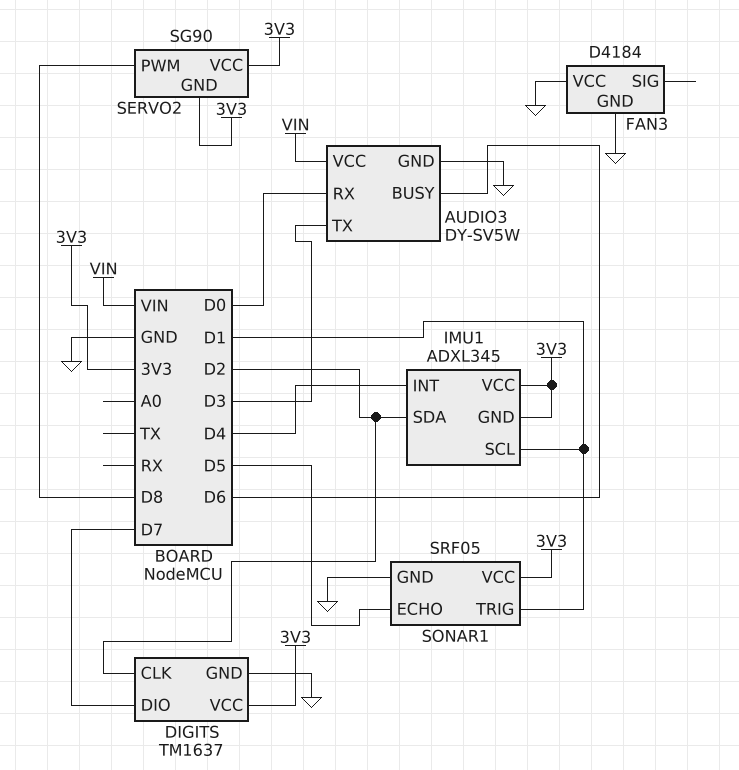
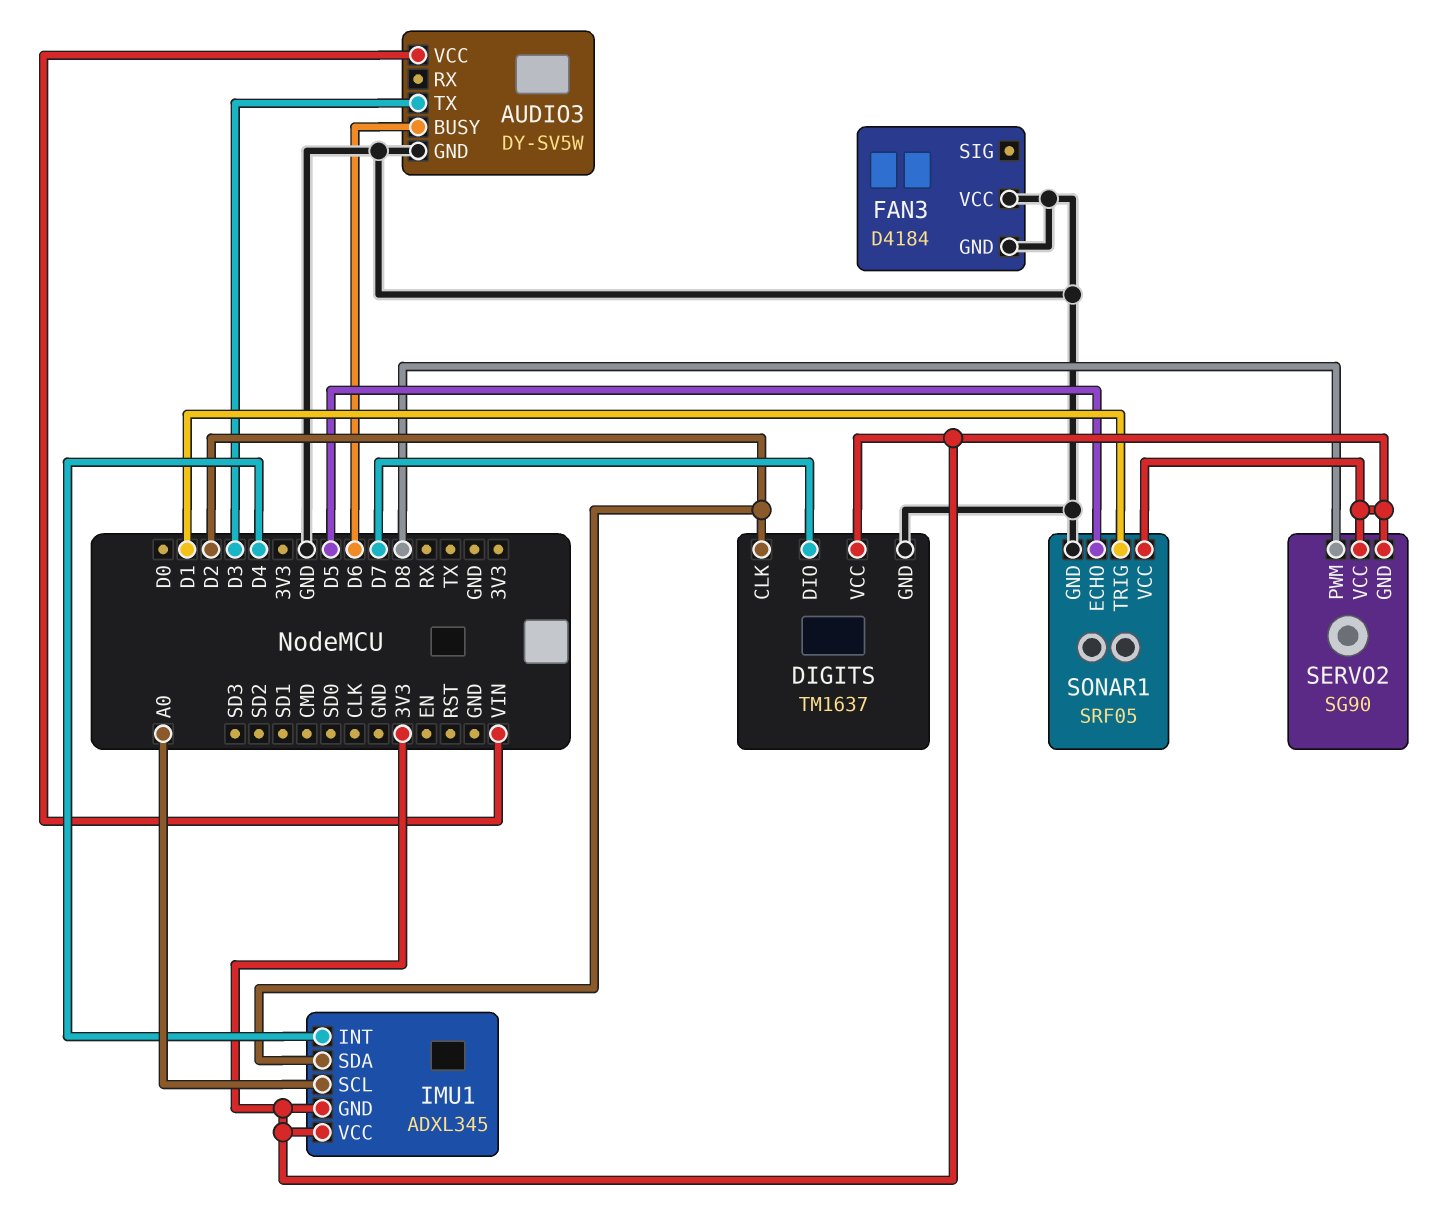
AUDIO3 pin RX: D0 -> none
IMU1 pin SCL: D1 -> A0

